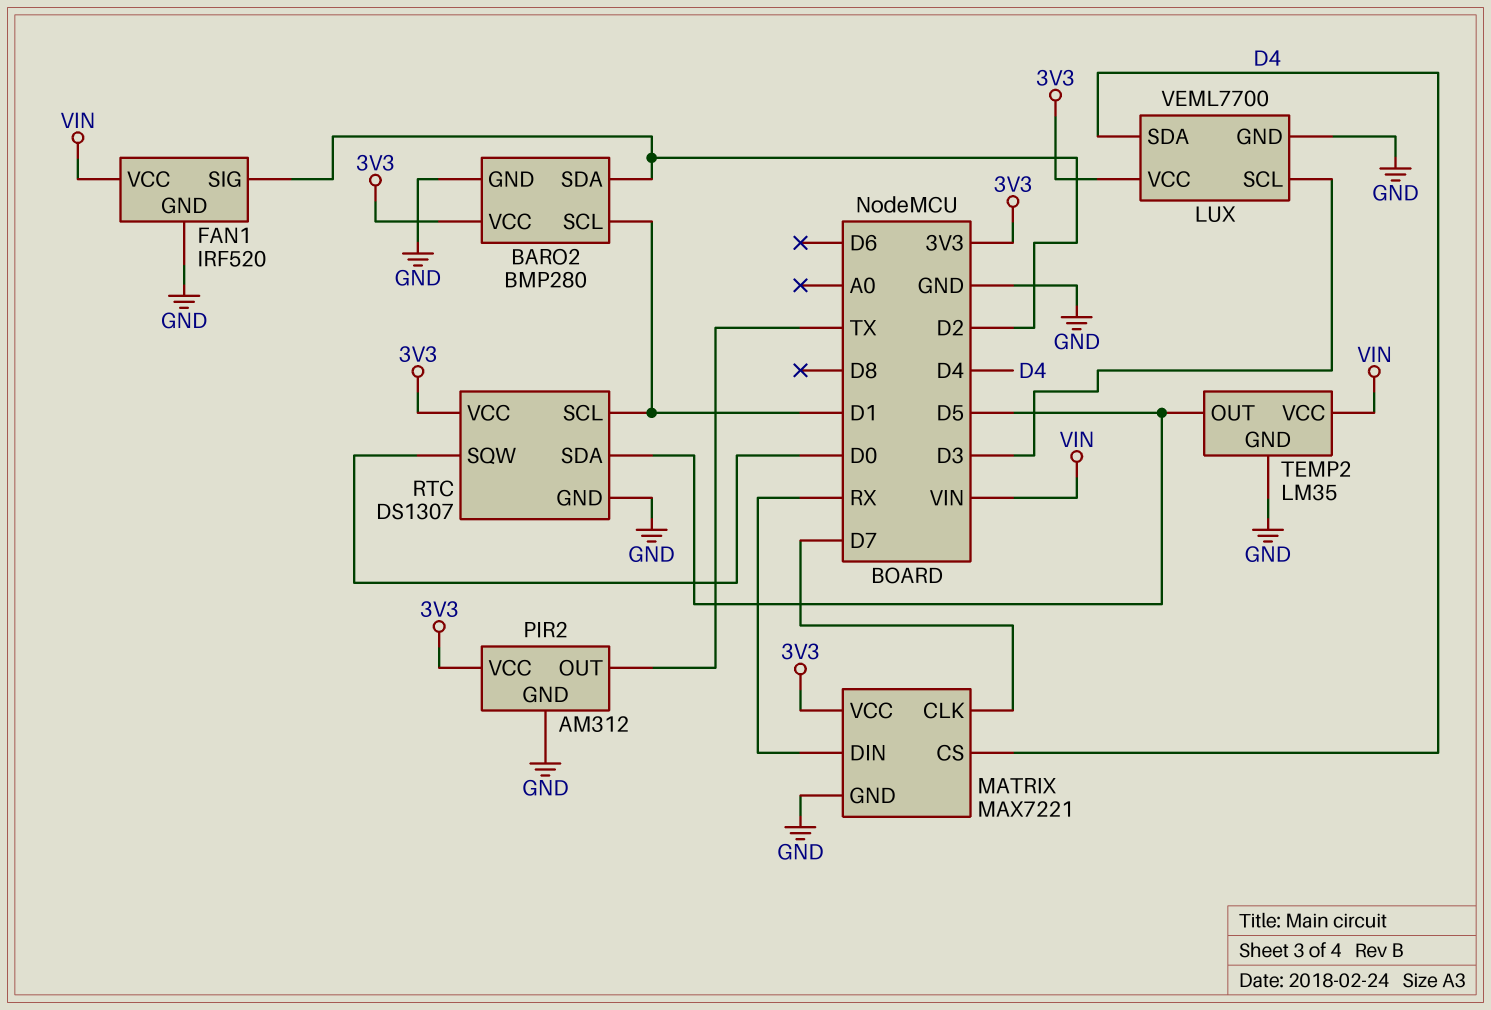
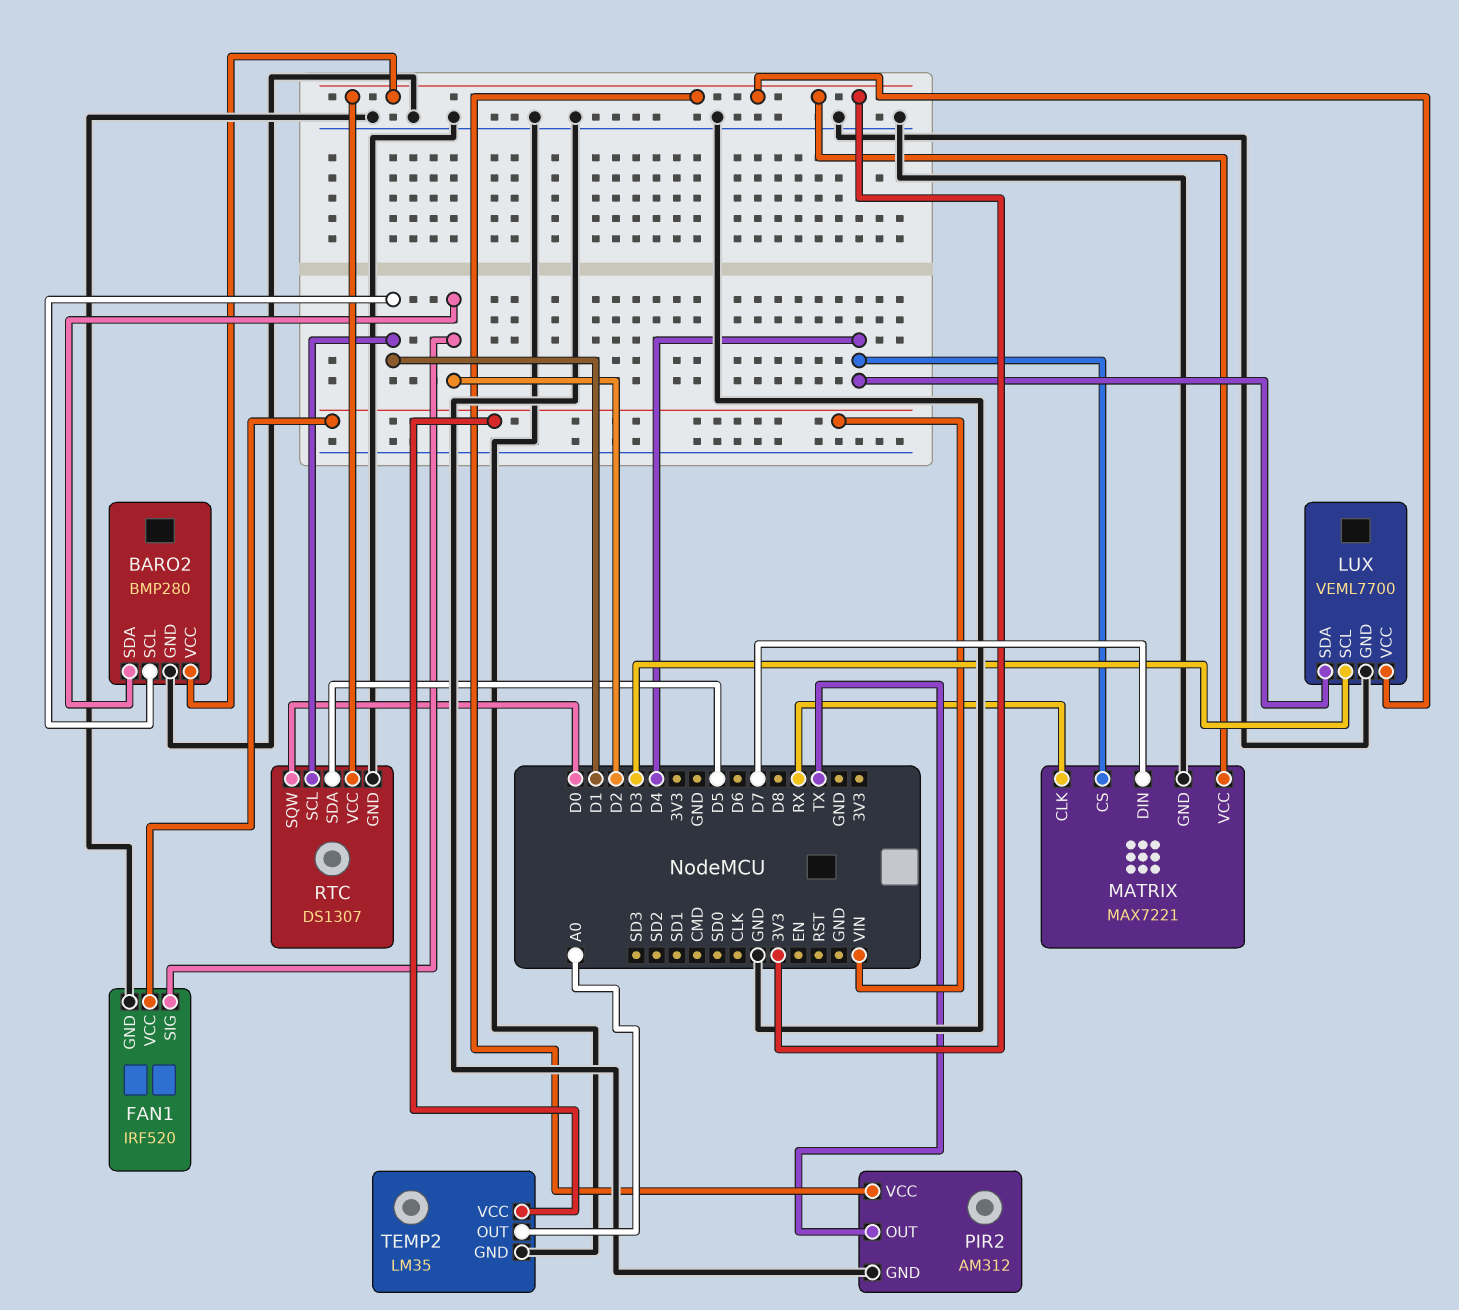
MATRIX pin CLK: D7 -> RX
MATRIX pin DIN: RX -> D7
TEMP2 pin OUT: D5 -> A0

